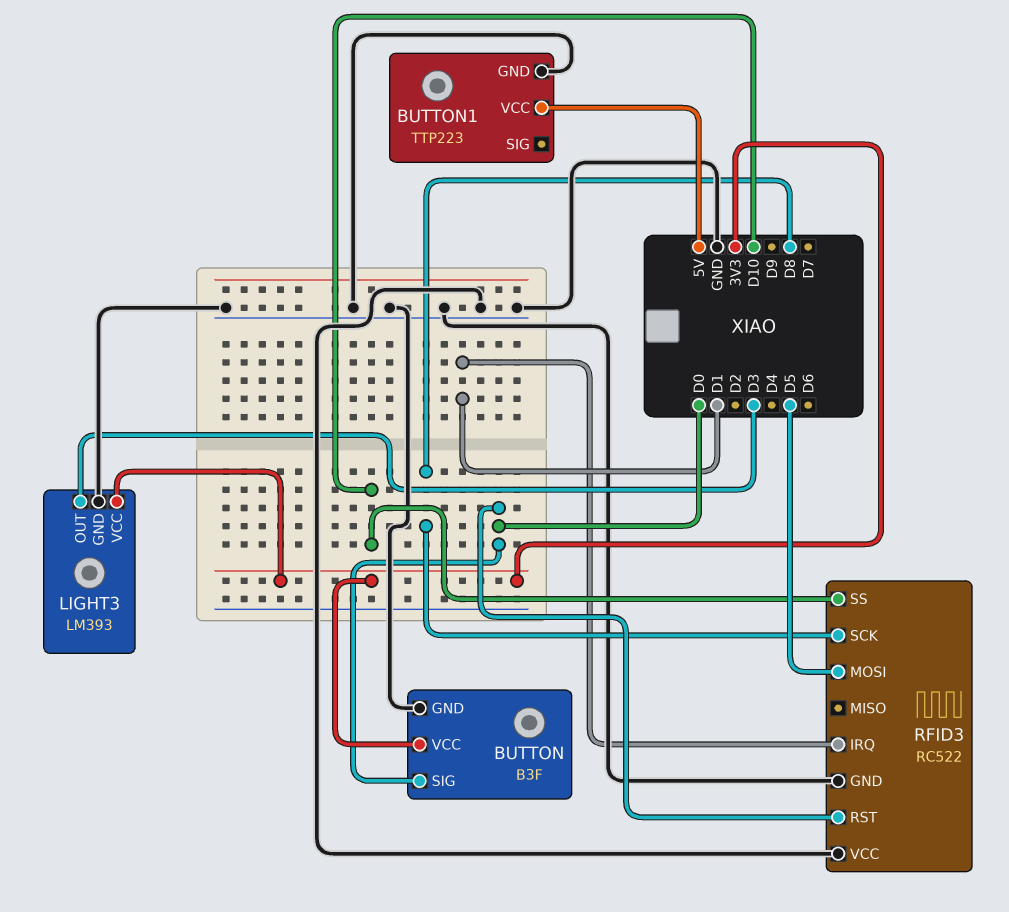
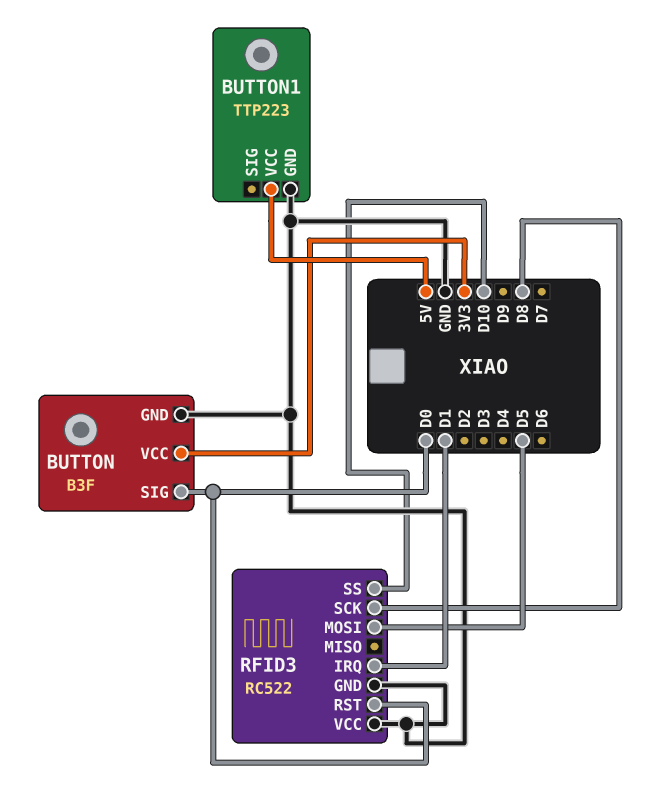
LIGHT3: LM393 -> none
LIGHT3 pin GND: GND -> none
LIGHT3 pin OUT: D3 -> none
LIGHT3 pin VCC: 3V3 -> none

